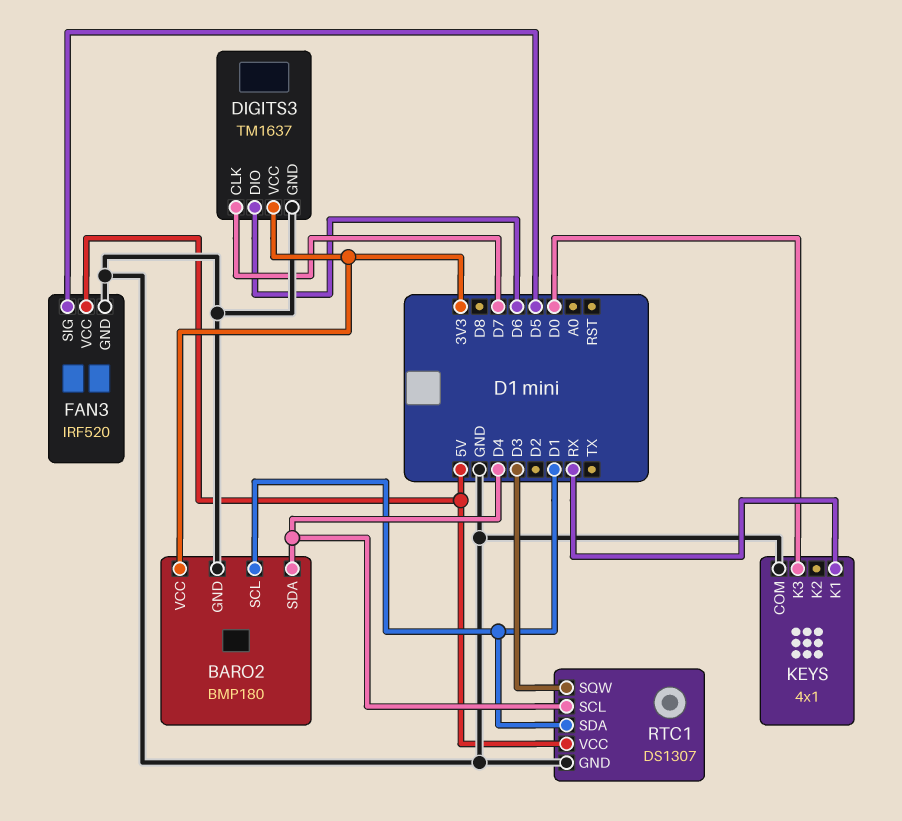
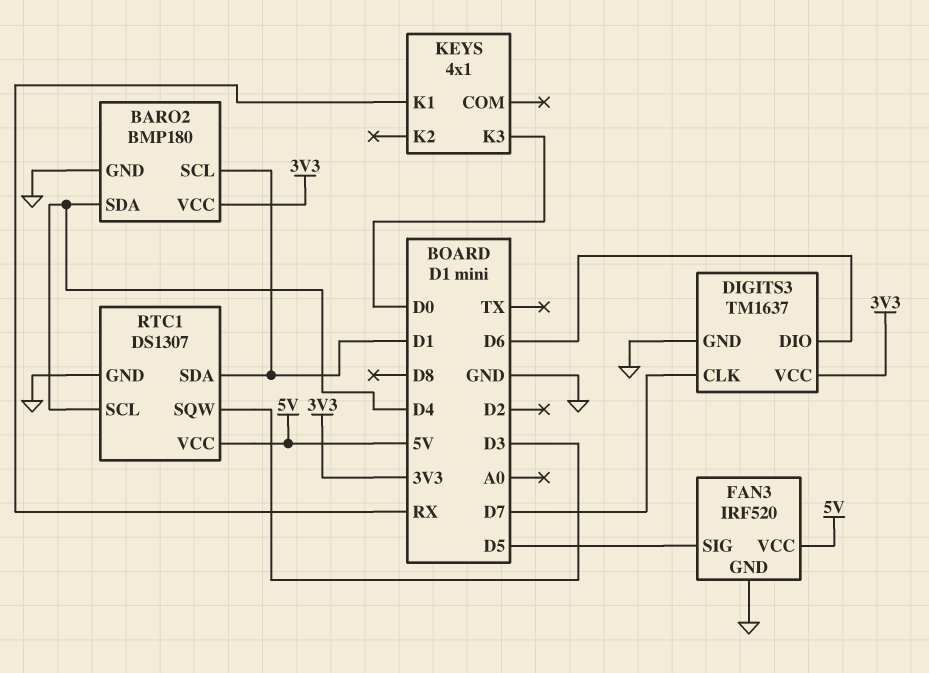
KEYS pin COM: GND -> none

